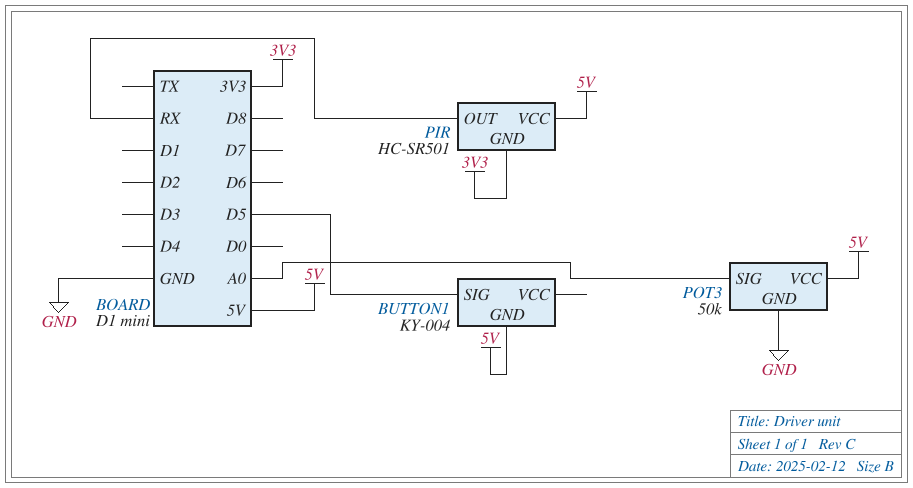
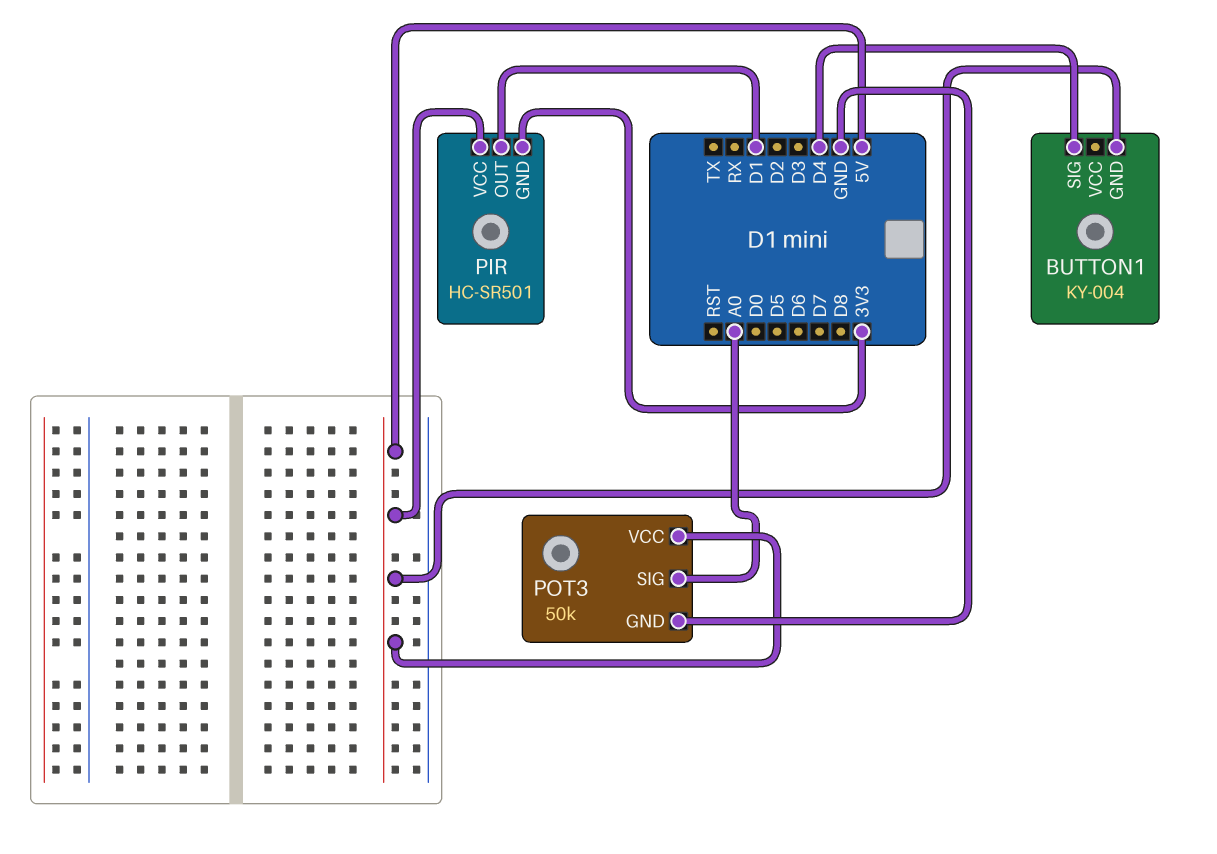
BUTTON1 pin SIG: D5 -> D4
PIR pin OUT: RX -> D1

